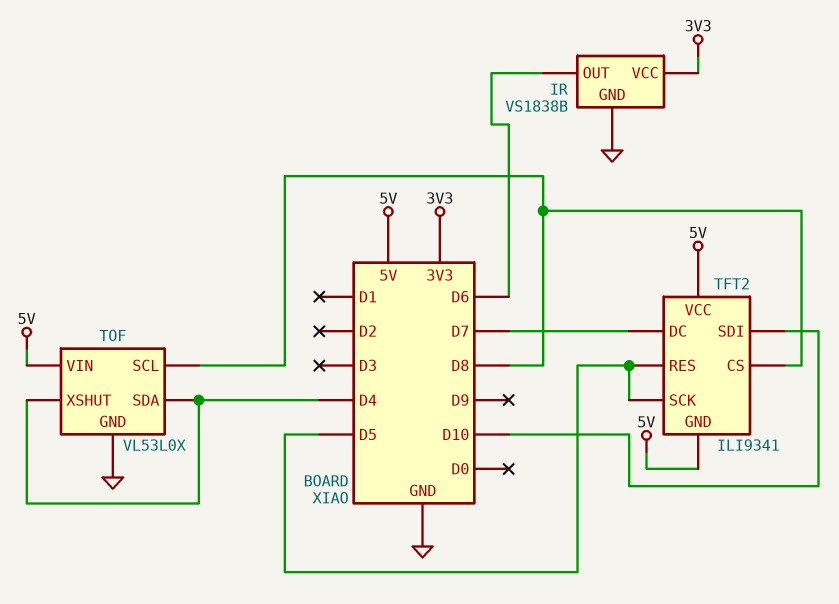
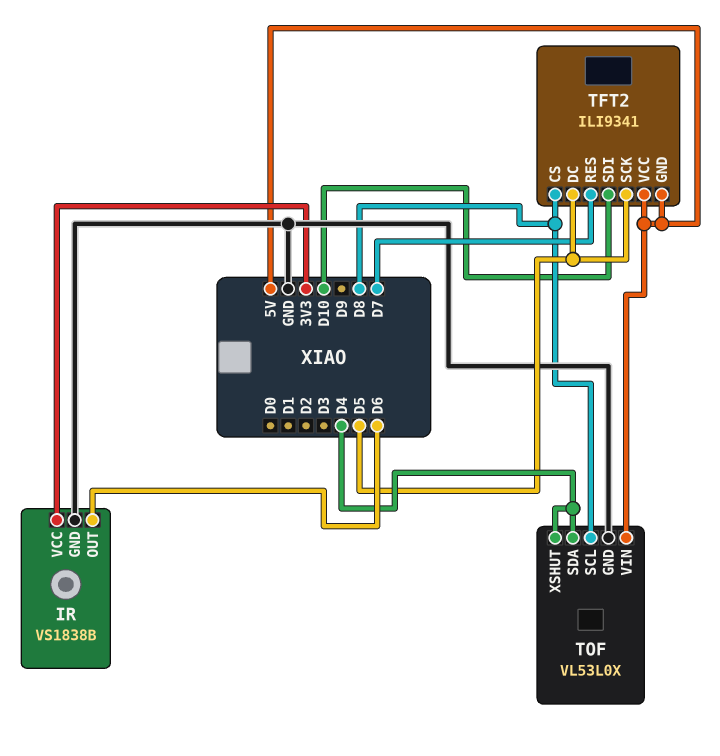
TFT2 pin DC: D7 -> D5
TFT2 pin RES: D5 -> D7

